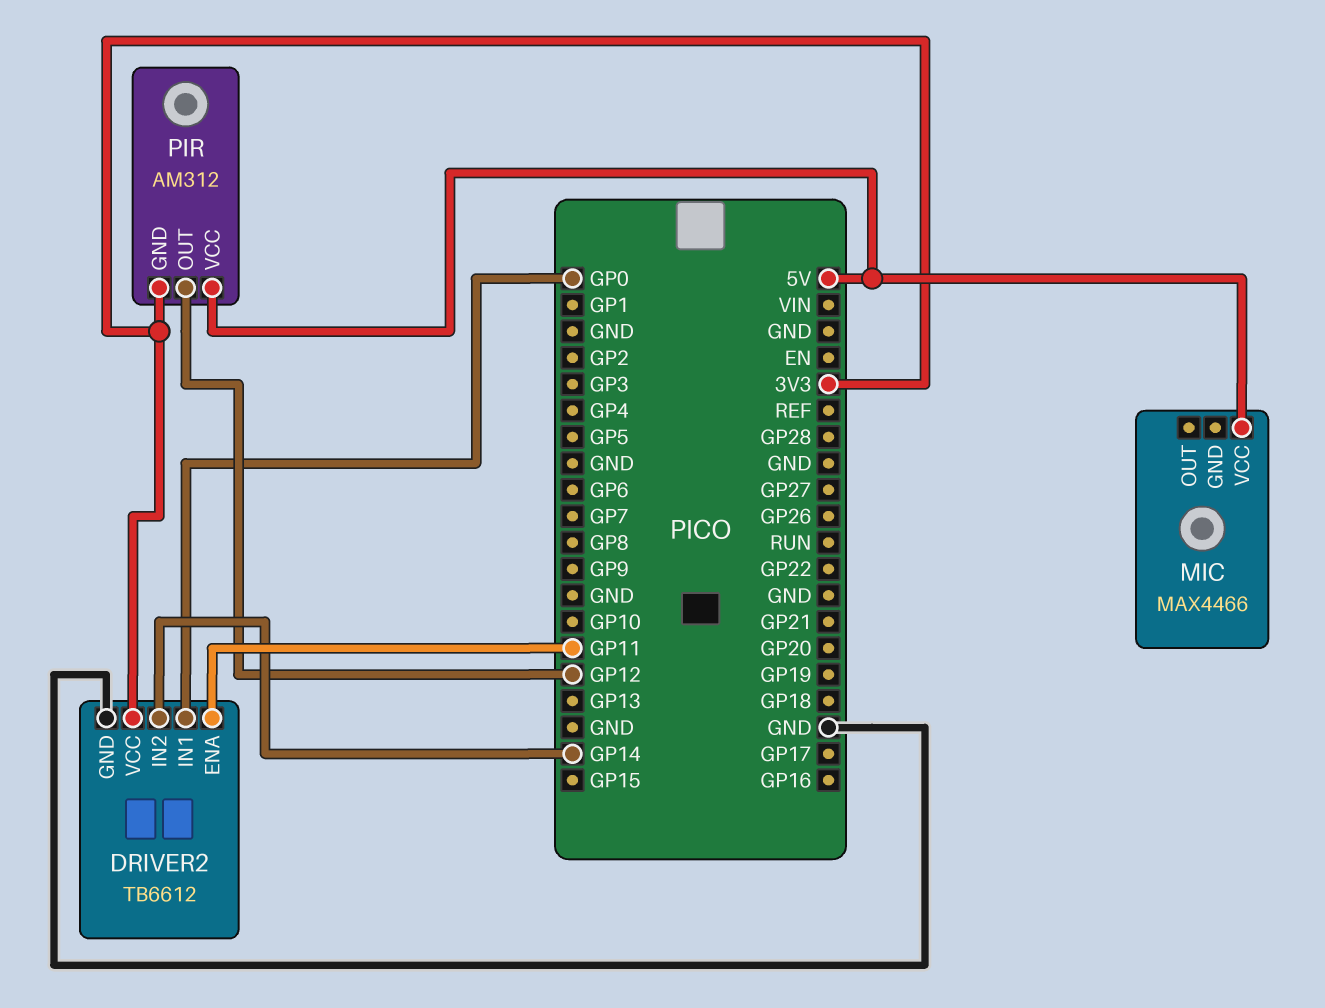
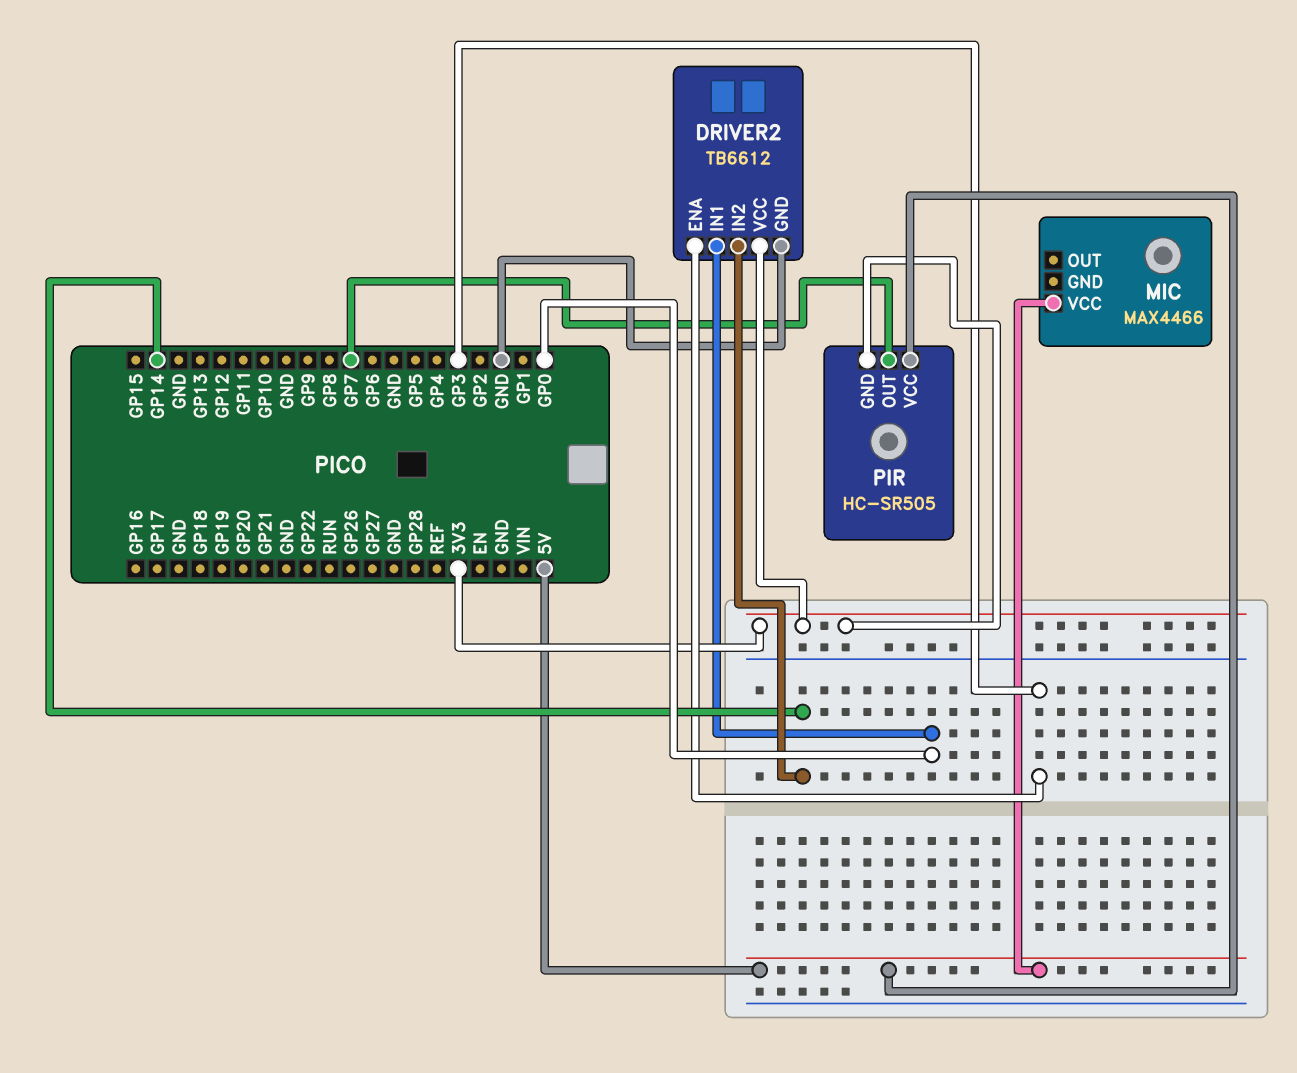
DRIVER2 pin ENA: GP11 -> GP3
PIR: AM312 -> HC-SR505
PIR pin OUT: GP12 -> GP7

